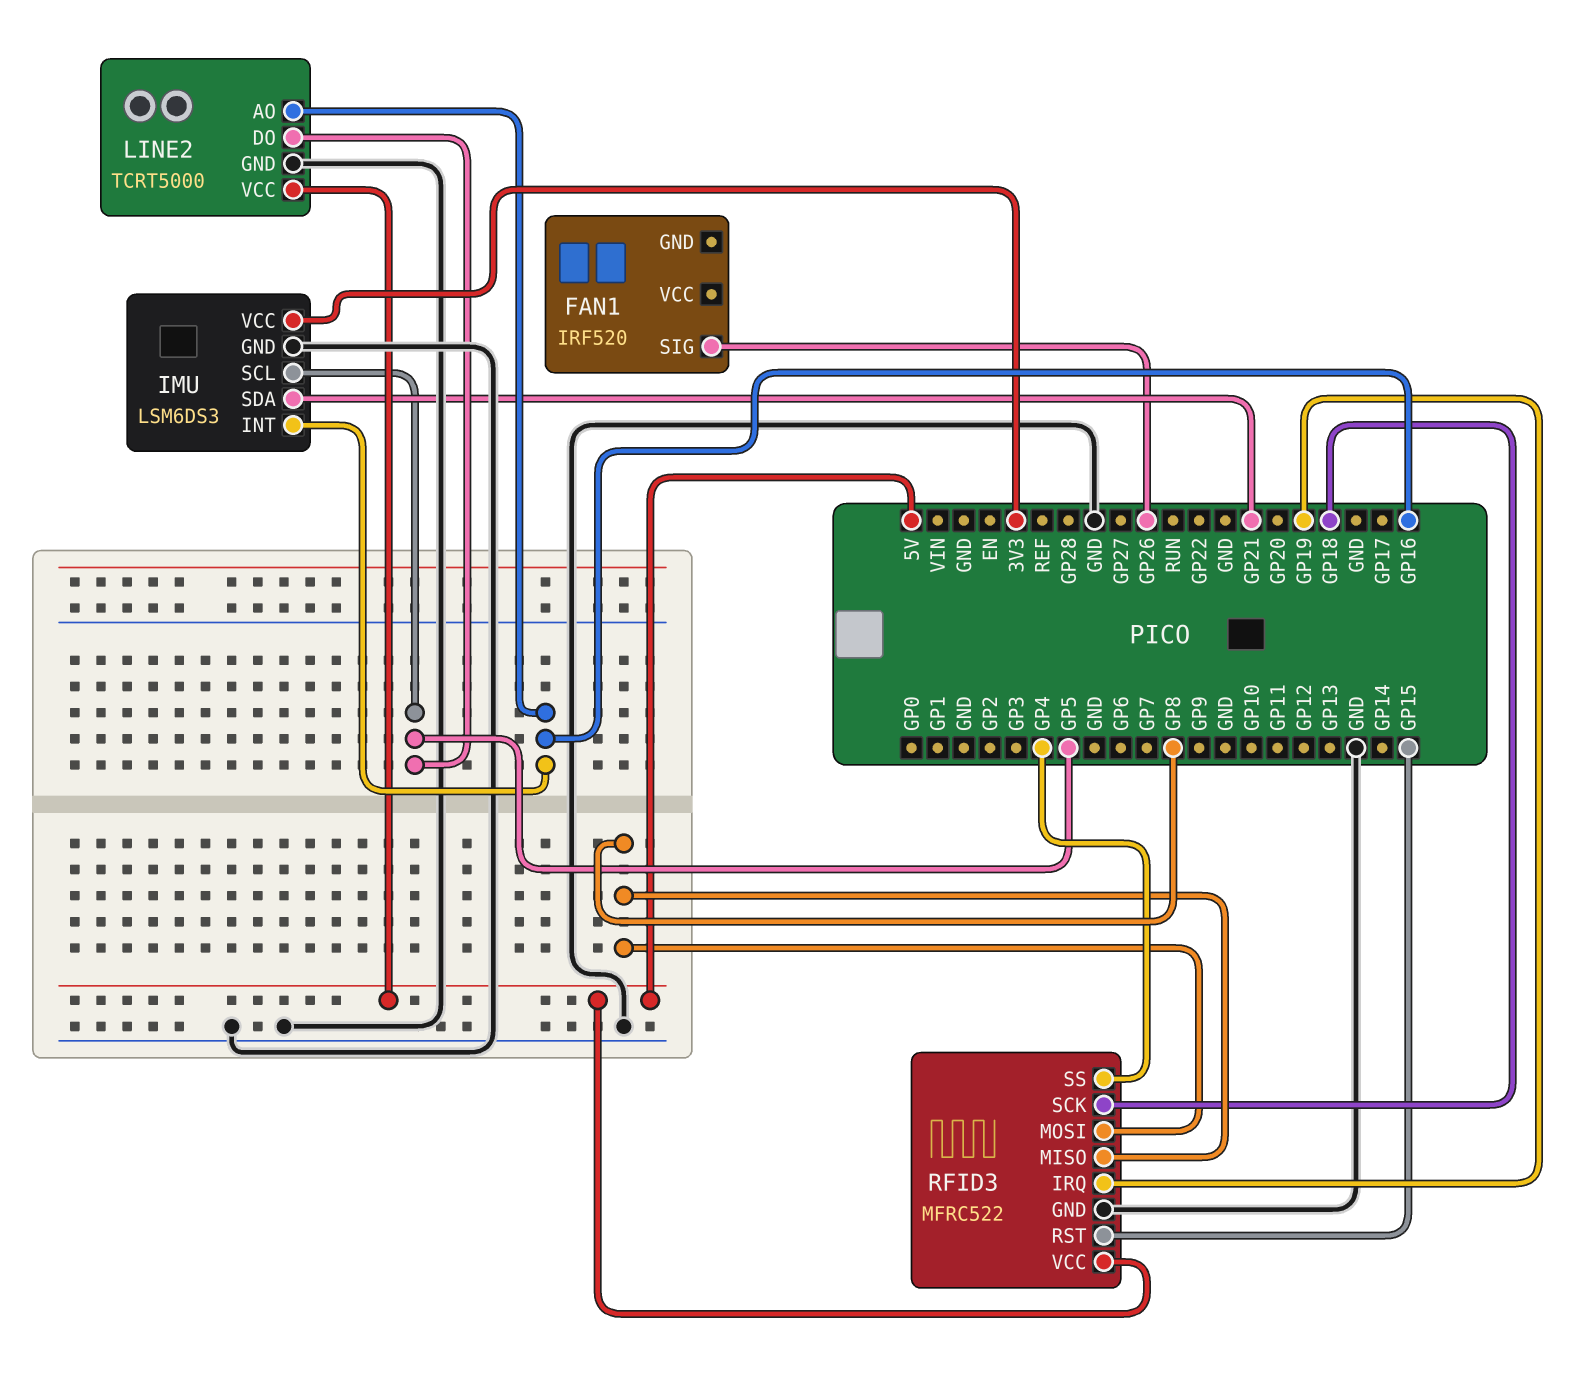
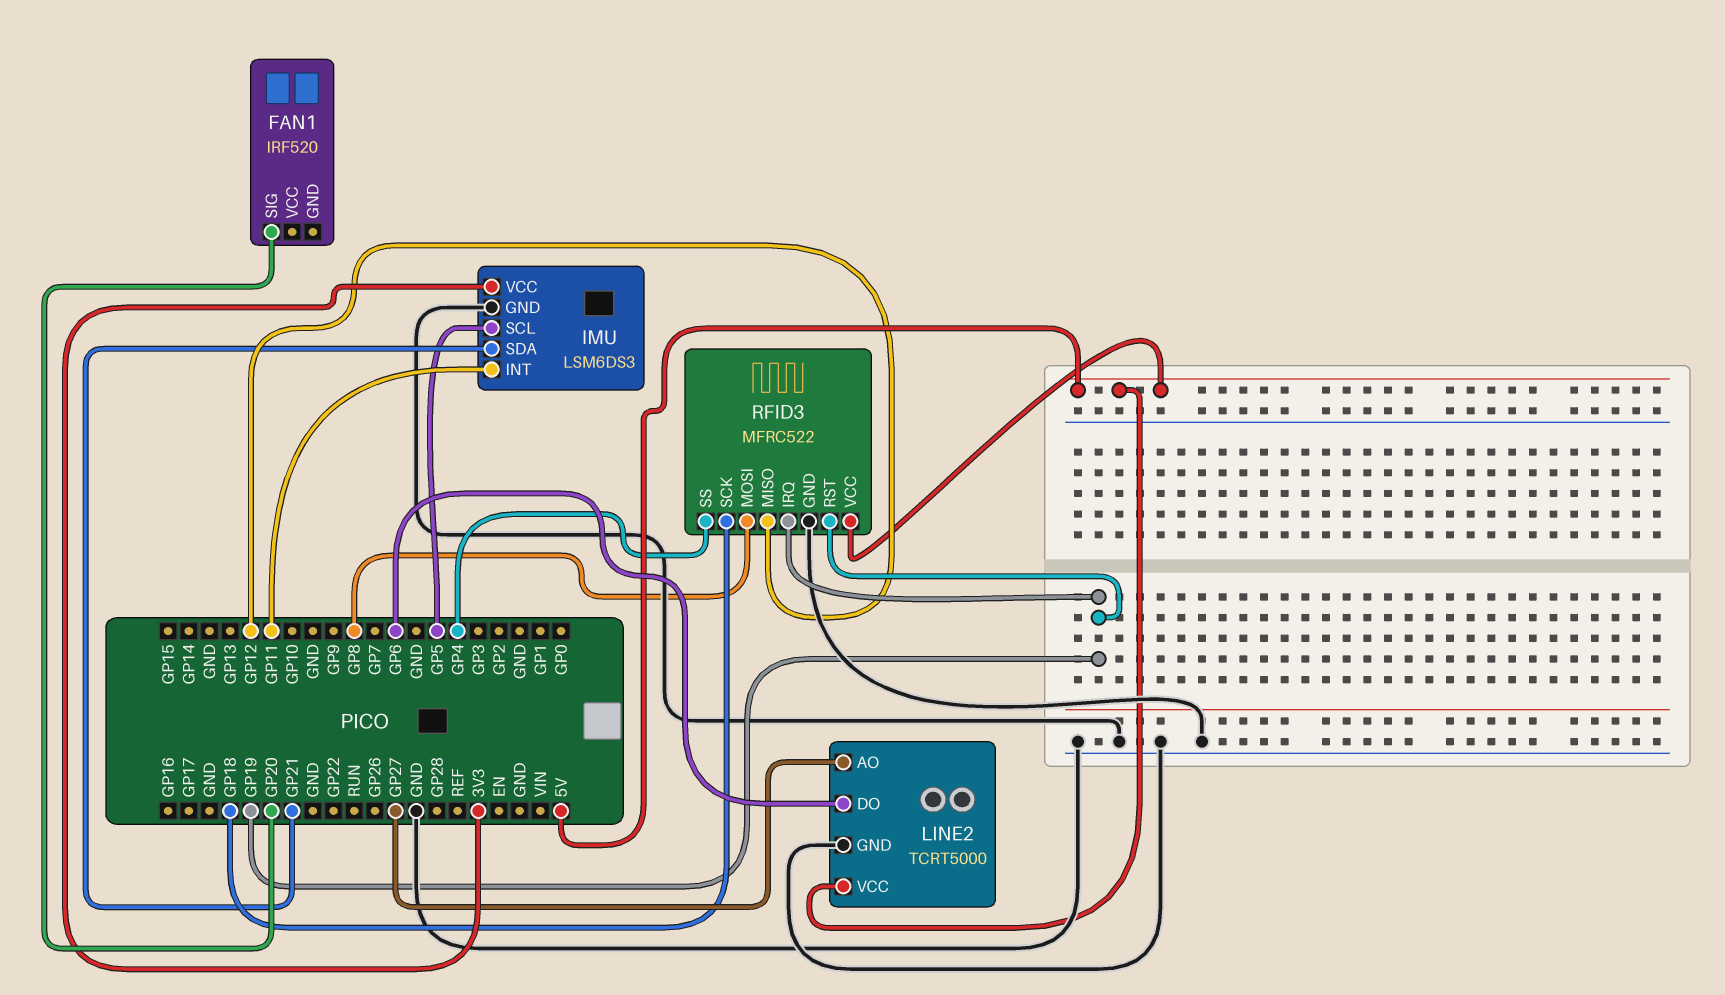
FAN1 pin SIG: GP26 -> GP20
IMU pin INT: GP16 -> GP11
LINE2 pin AO: GP16 -> GP27
LINE2 pin DO: GP5 -> GP6
RFID3 pin MISO: GP8 -> GP12
RFID3 pin RST: GP15 -> GP19

